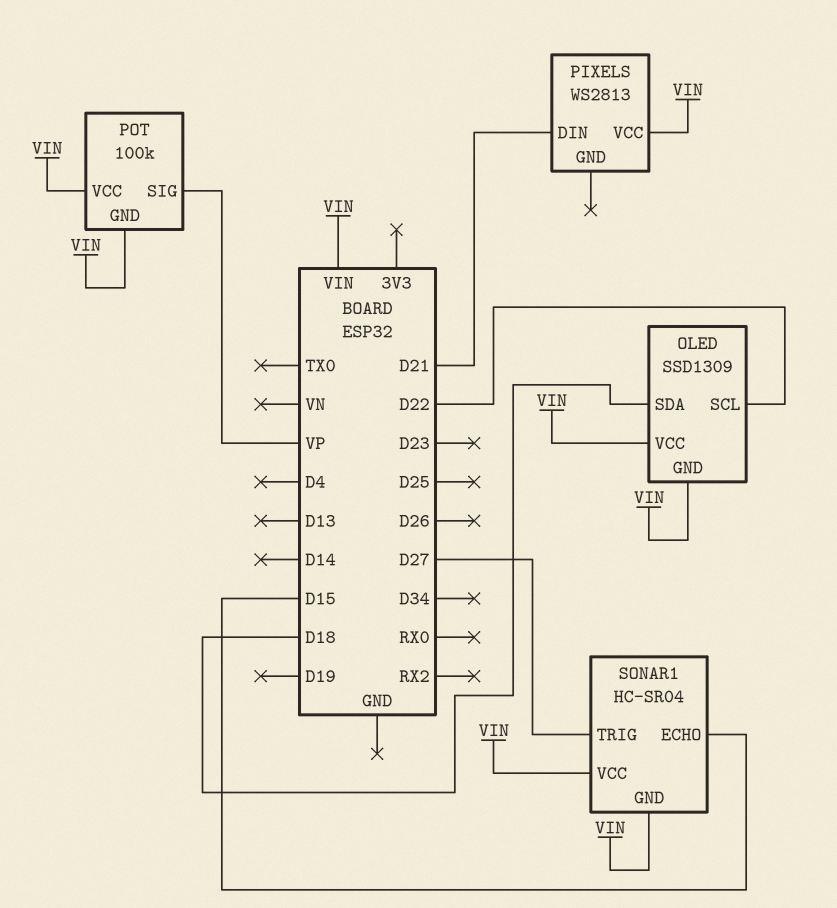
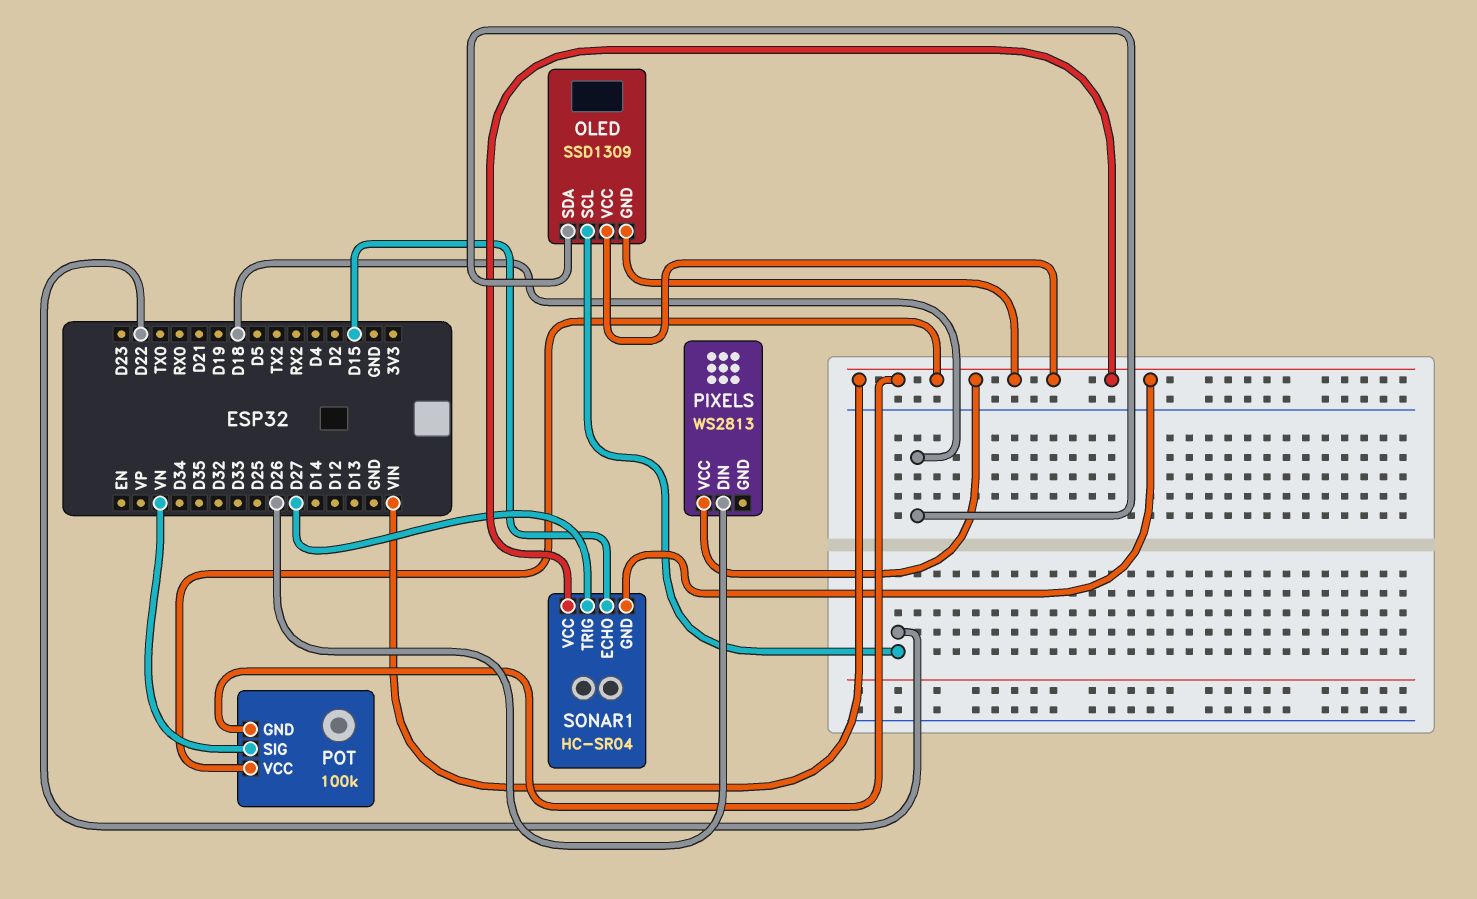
PIXELS pin DIN: D21 -> D26
POT pin SIG: VP -> VN

